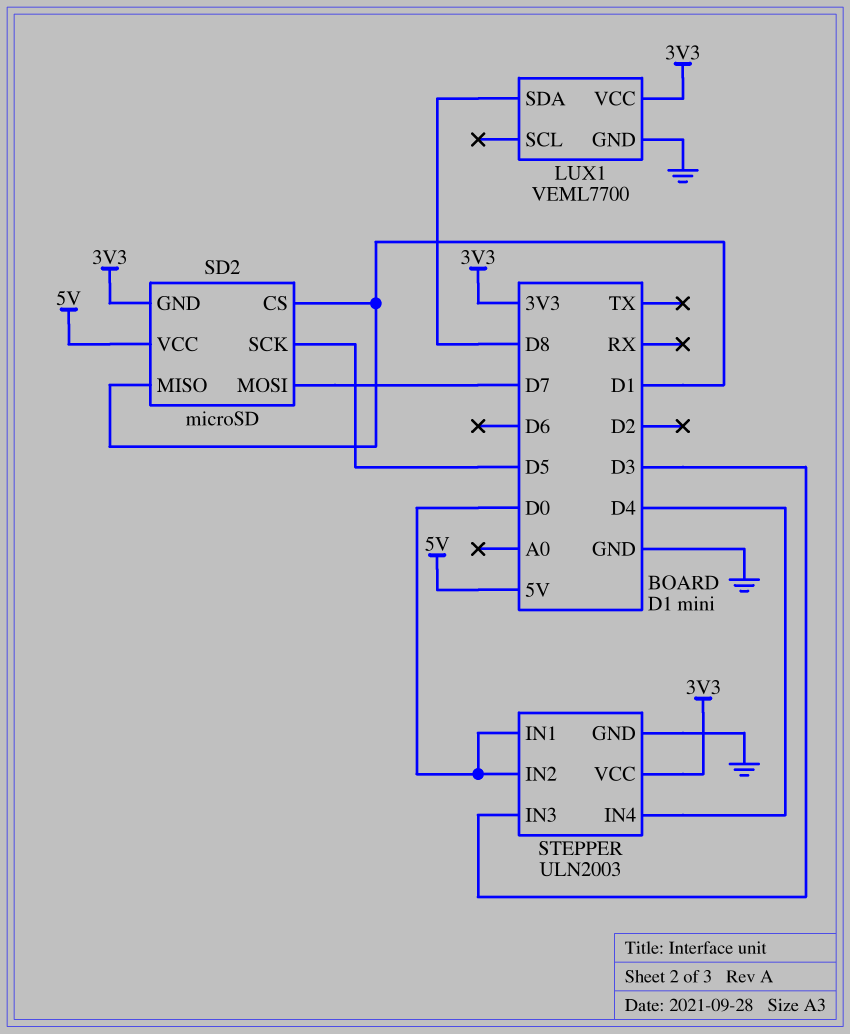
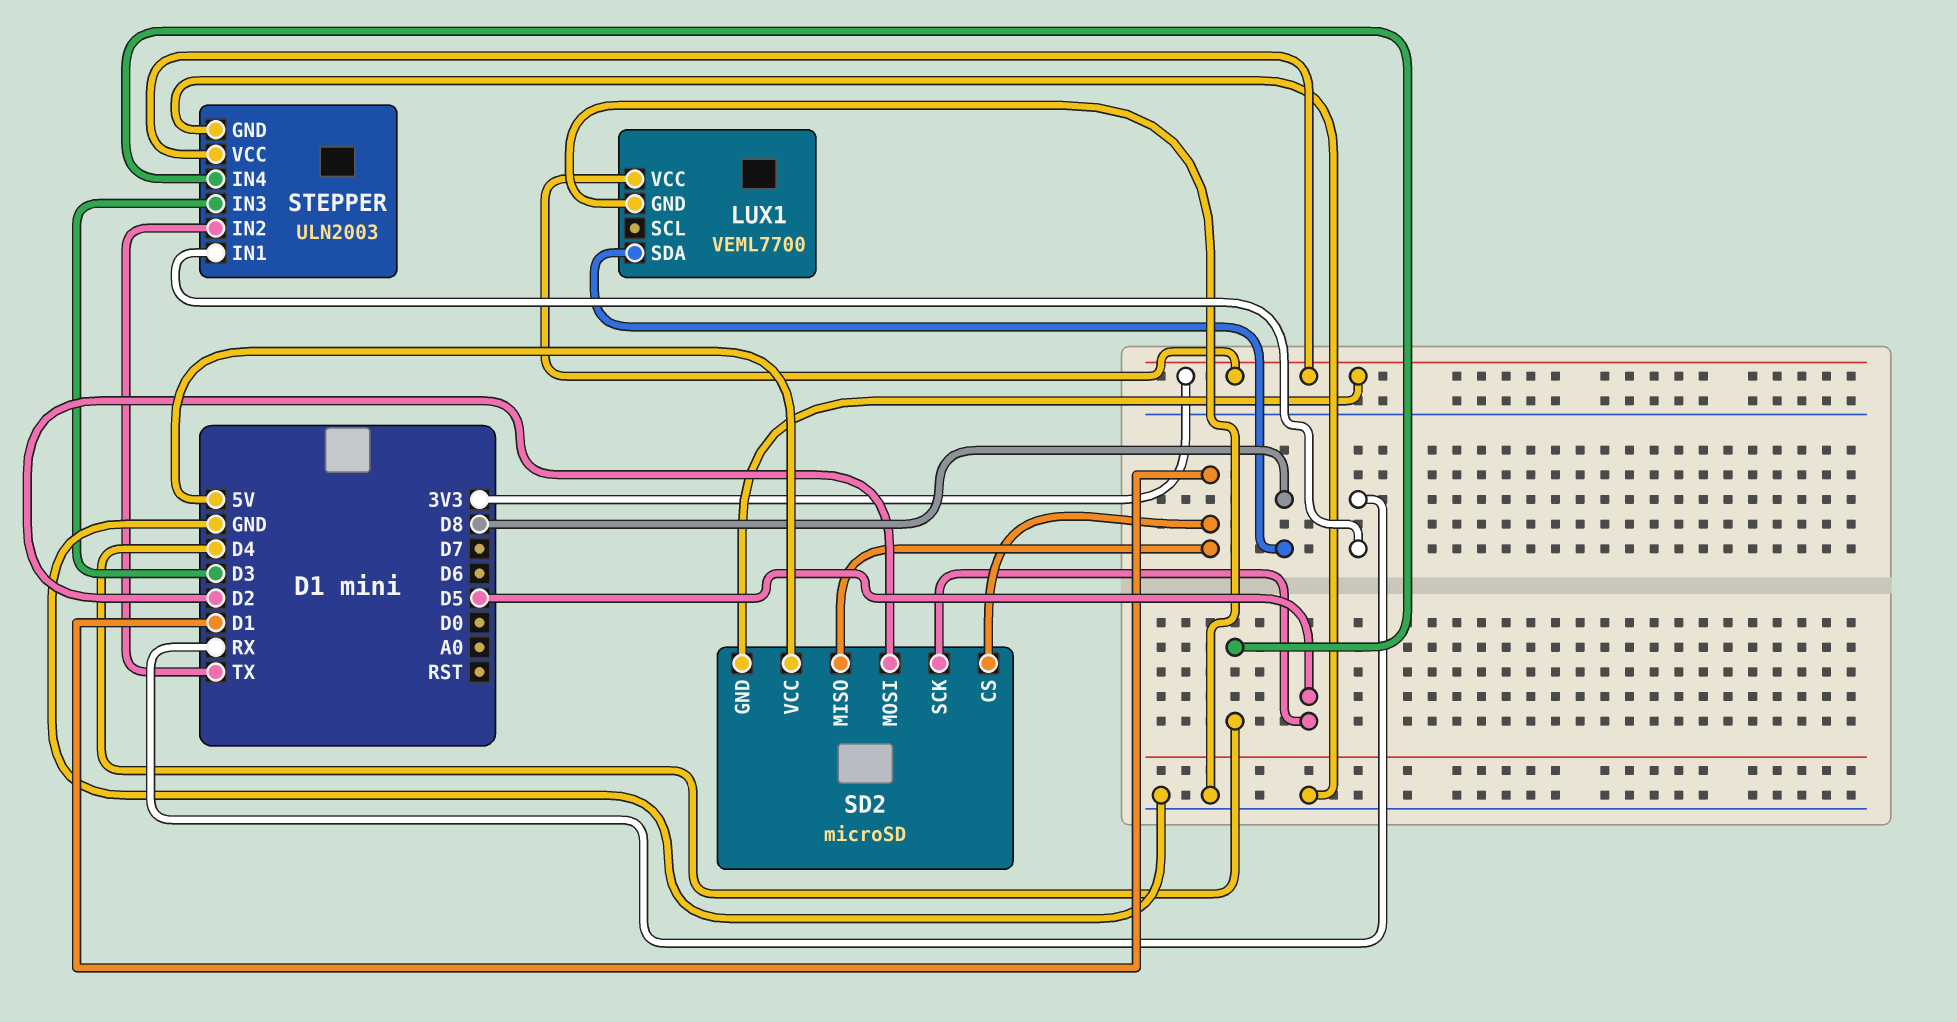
SD2 pin MOSI: D7 -> D2
STEPPER pin IN1: D0 -> RX
STEPPER pin IN2: D0 -> TX

